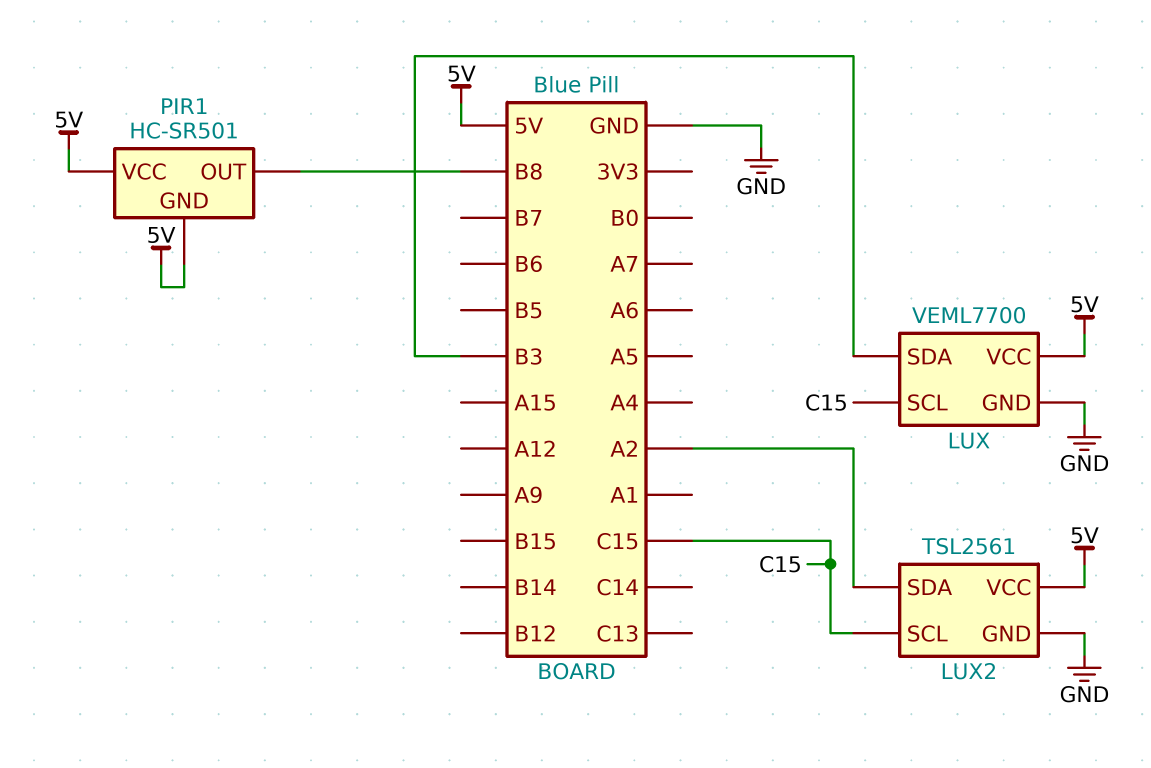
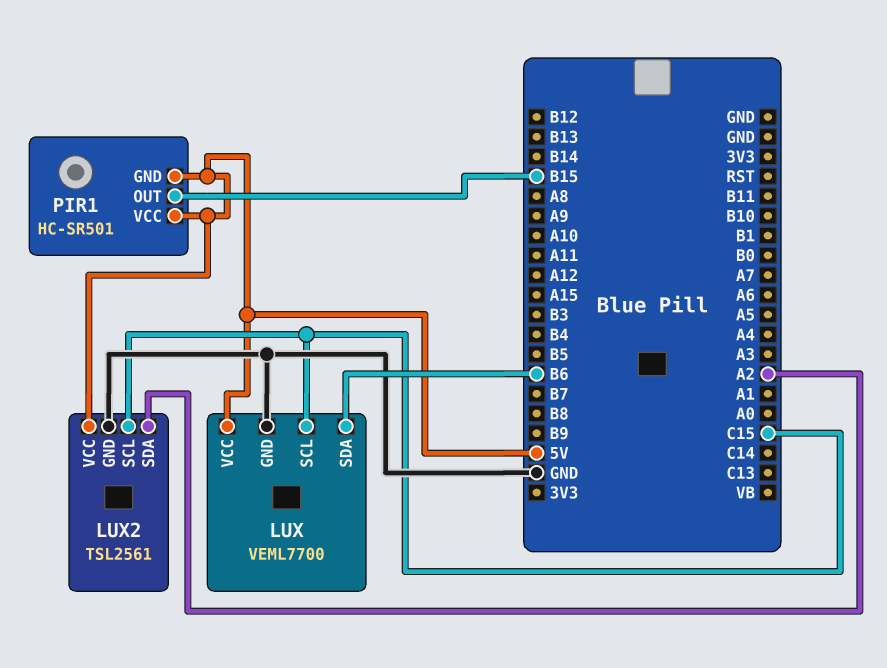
LUX pin SDA: B3 -> B6
PIR1 pin OUT: B8 -> B15

